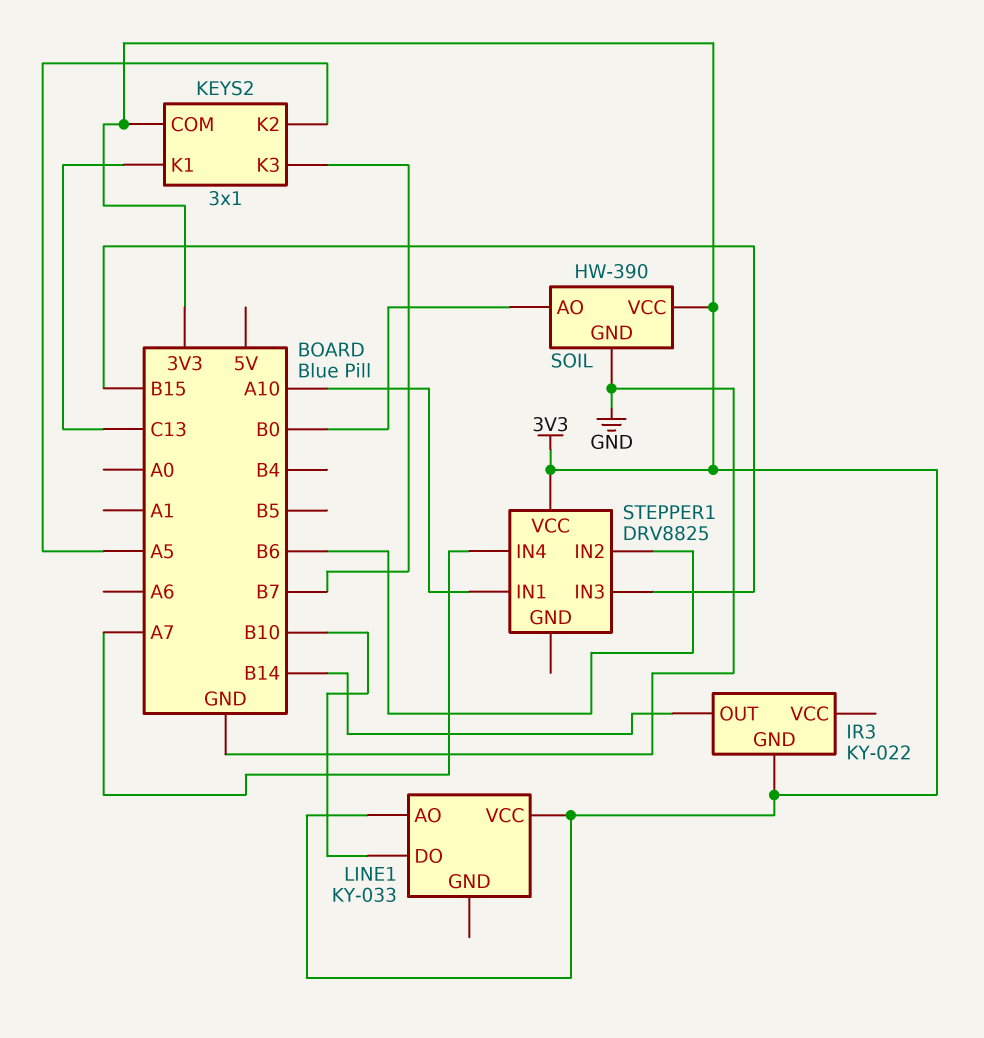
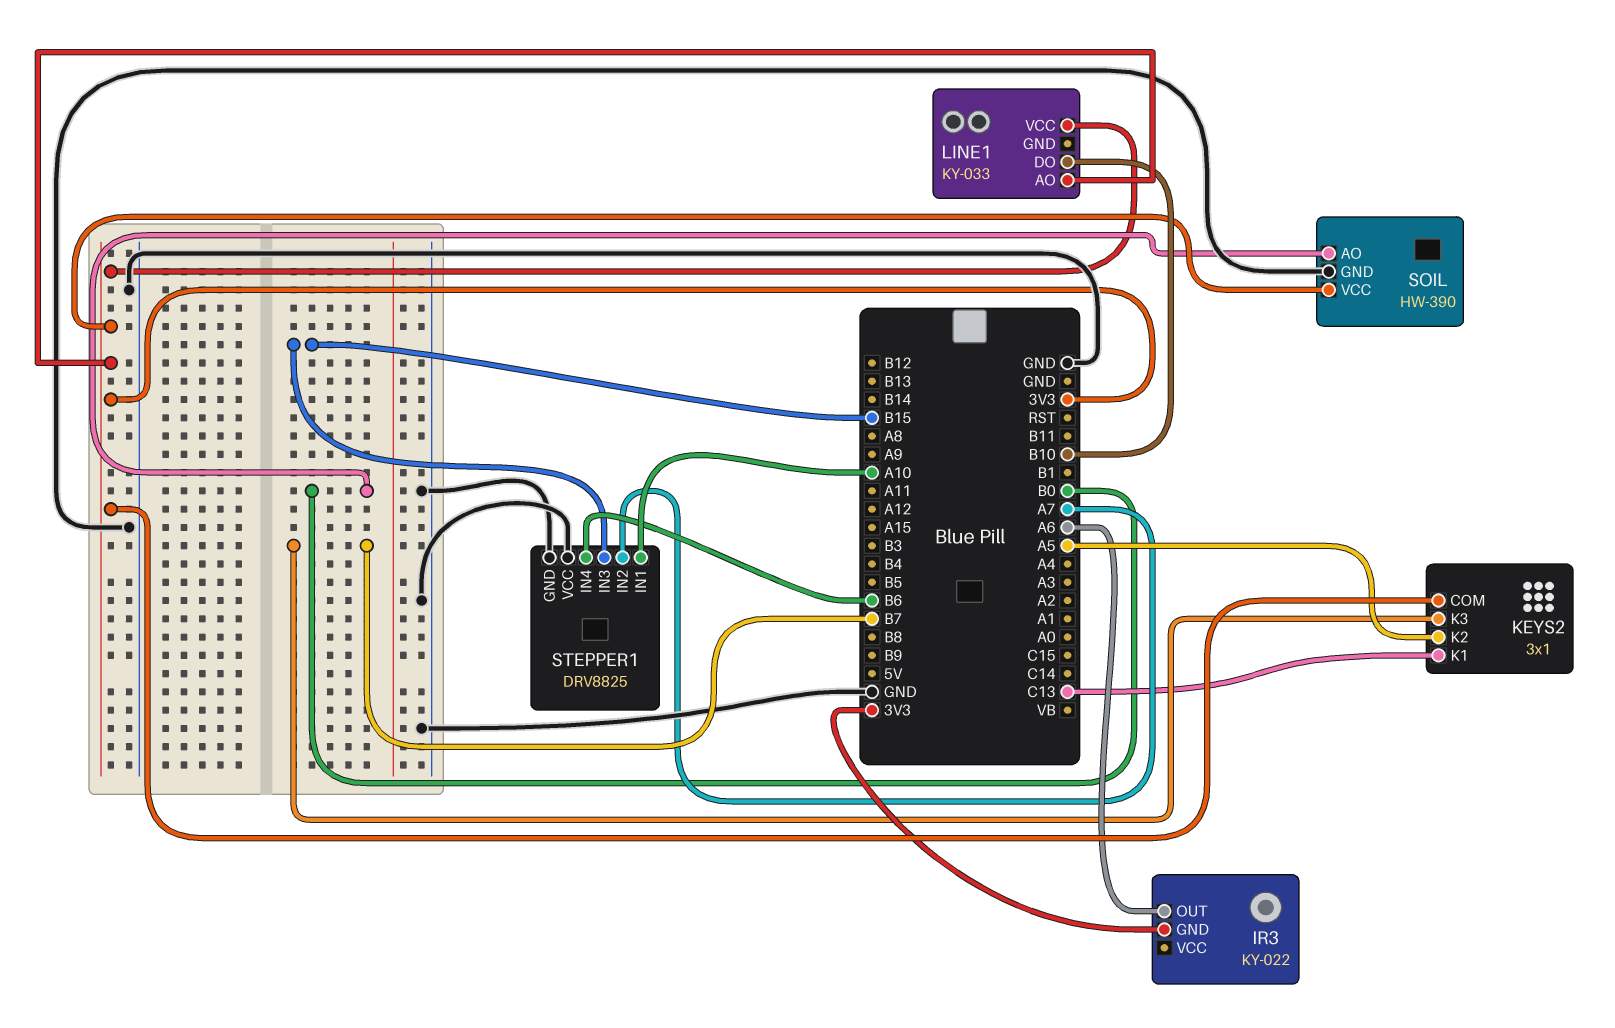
IR3 pin OUT: B14 -> A6
STEPPER1 pin GND: none -> GND
STEPPER1 pin IN2: B6 -> A7
STEPPER1 pin IN4: A7 -> B6
STEPPER1 pin VCC: 3V3 -> GND

